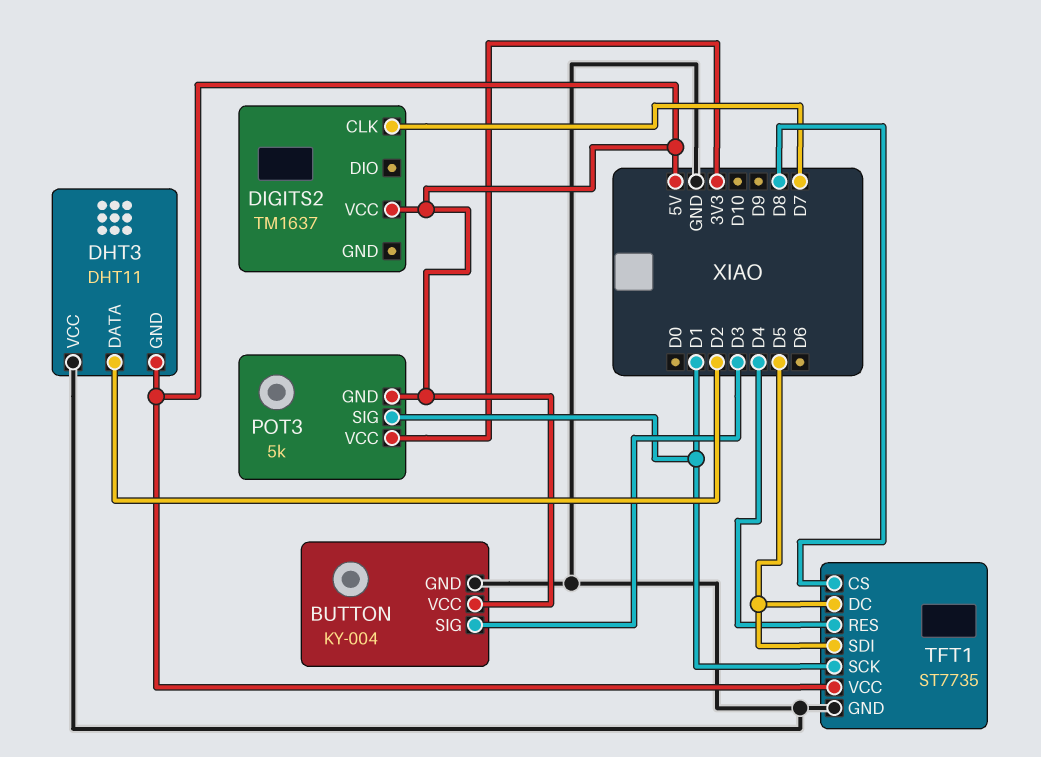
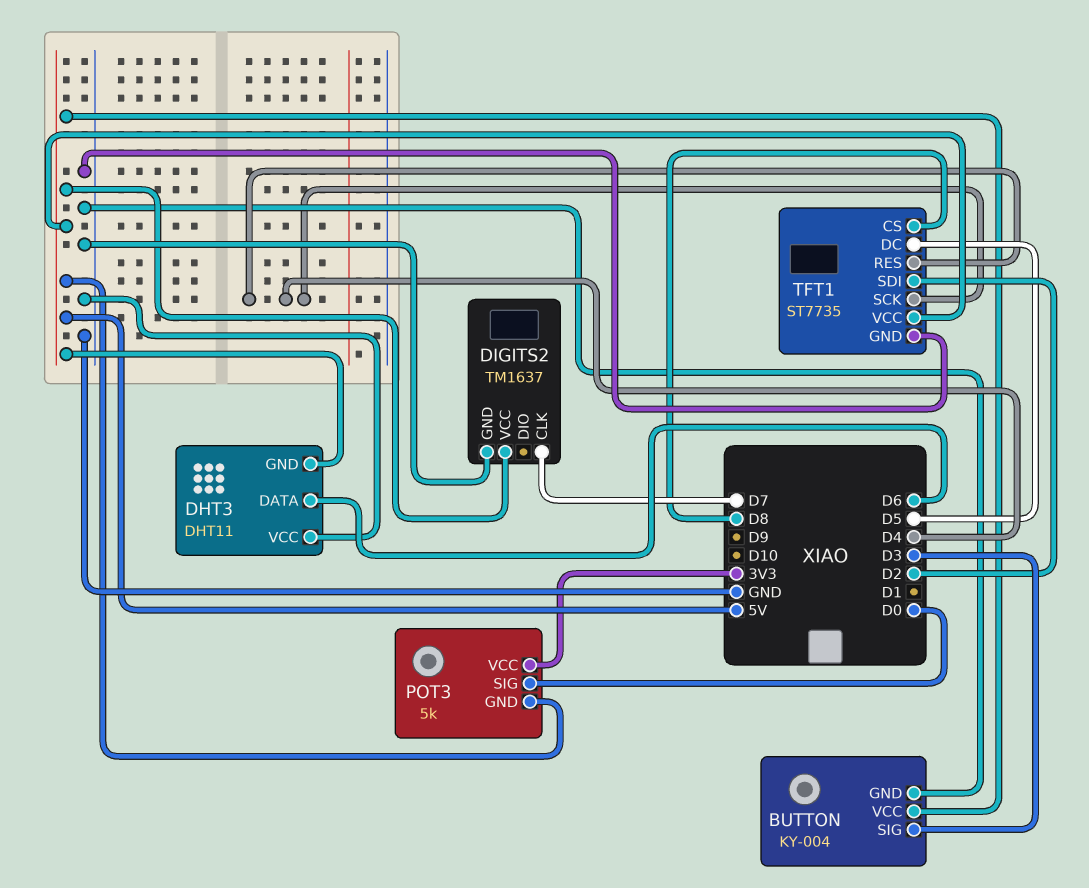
DHT3 pin DATA: D2 -> D6
DIGITS2 pin GND: none -> GND
POT3 pin SIG: D1 -> D0
TFT1 pin SCK: D1 -> D4
TFT1 pin SDI: D5 -> D2

